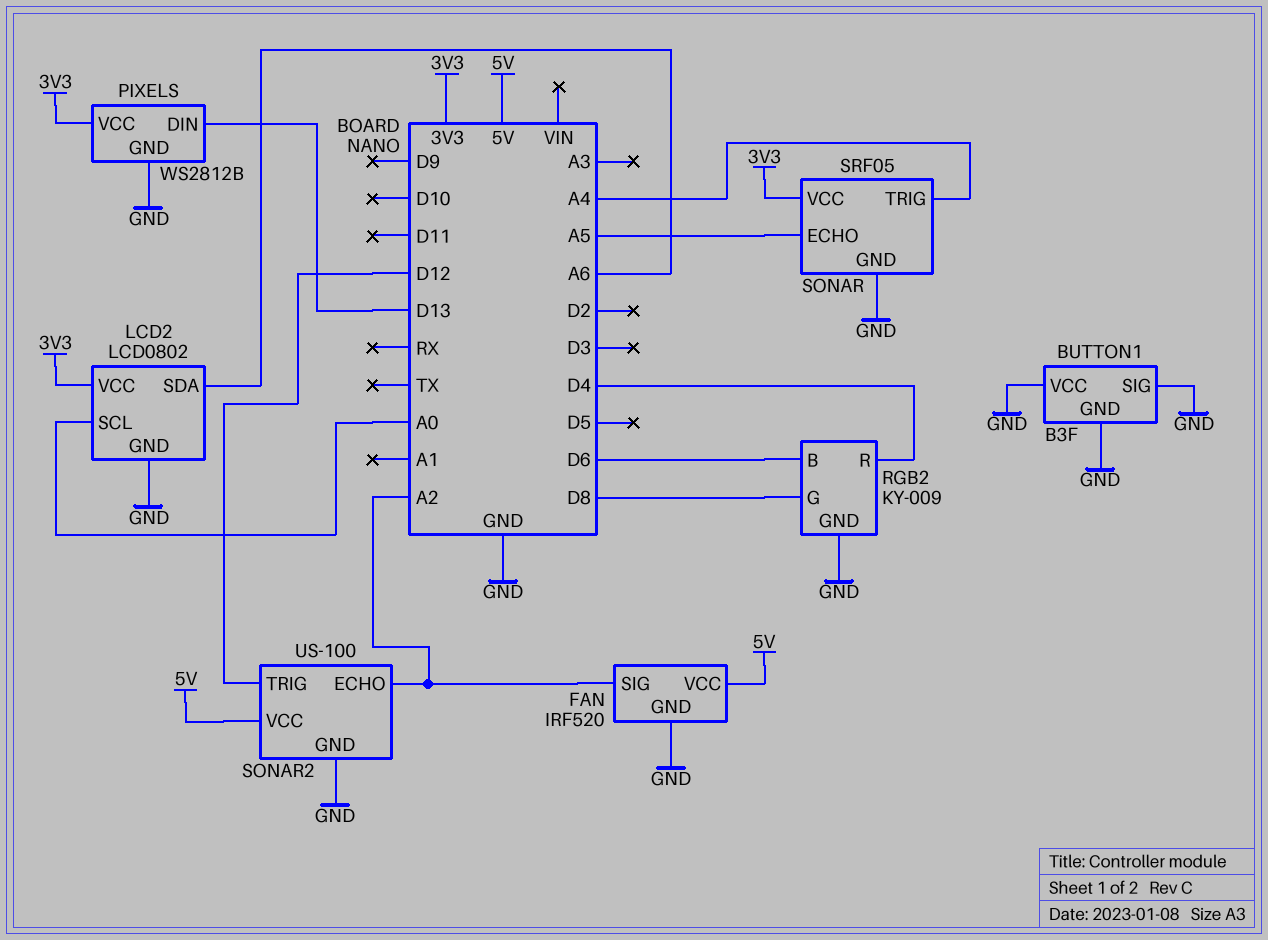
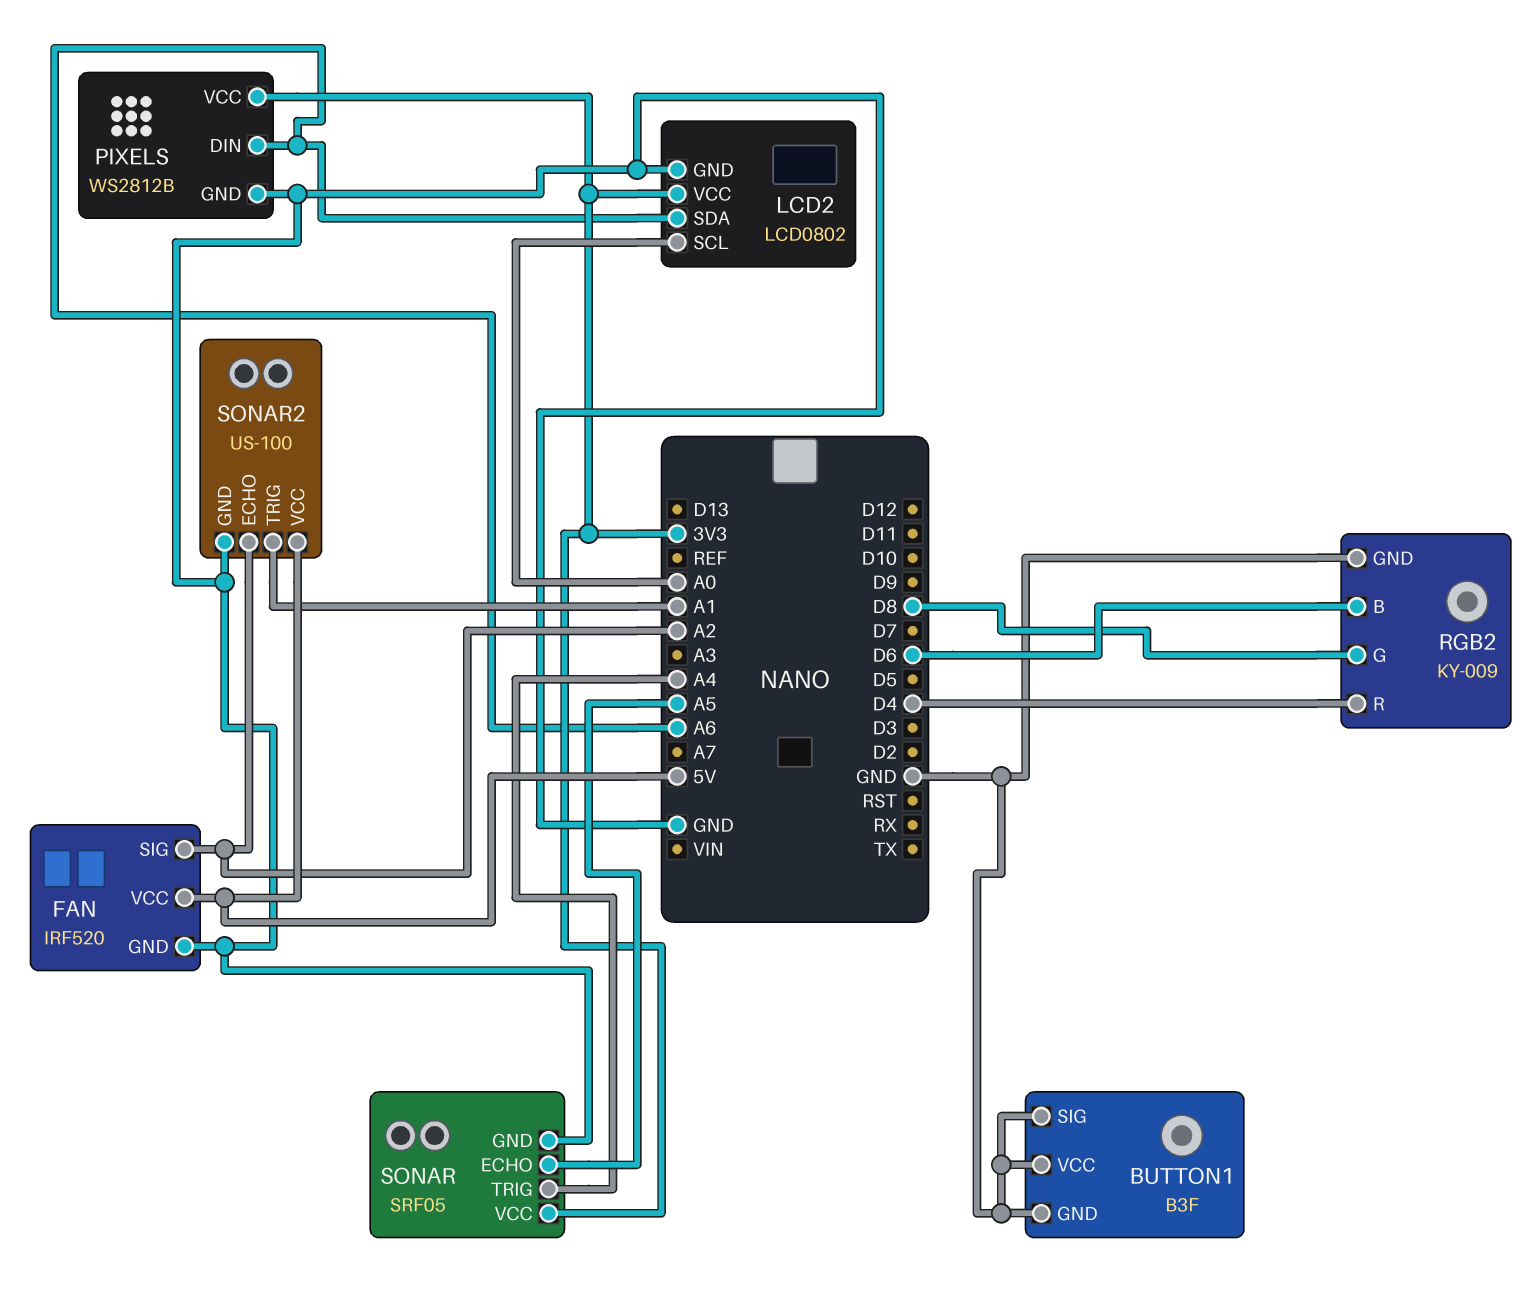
PIXELS pin DIN: D13 -> A6
SONAR2 pin TRIG: D12 -> A1

